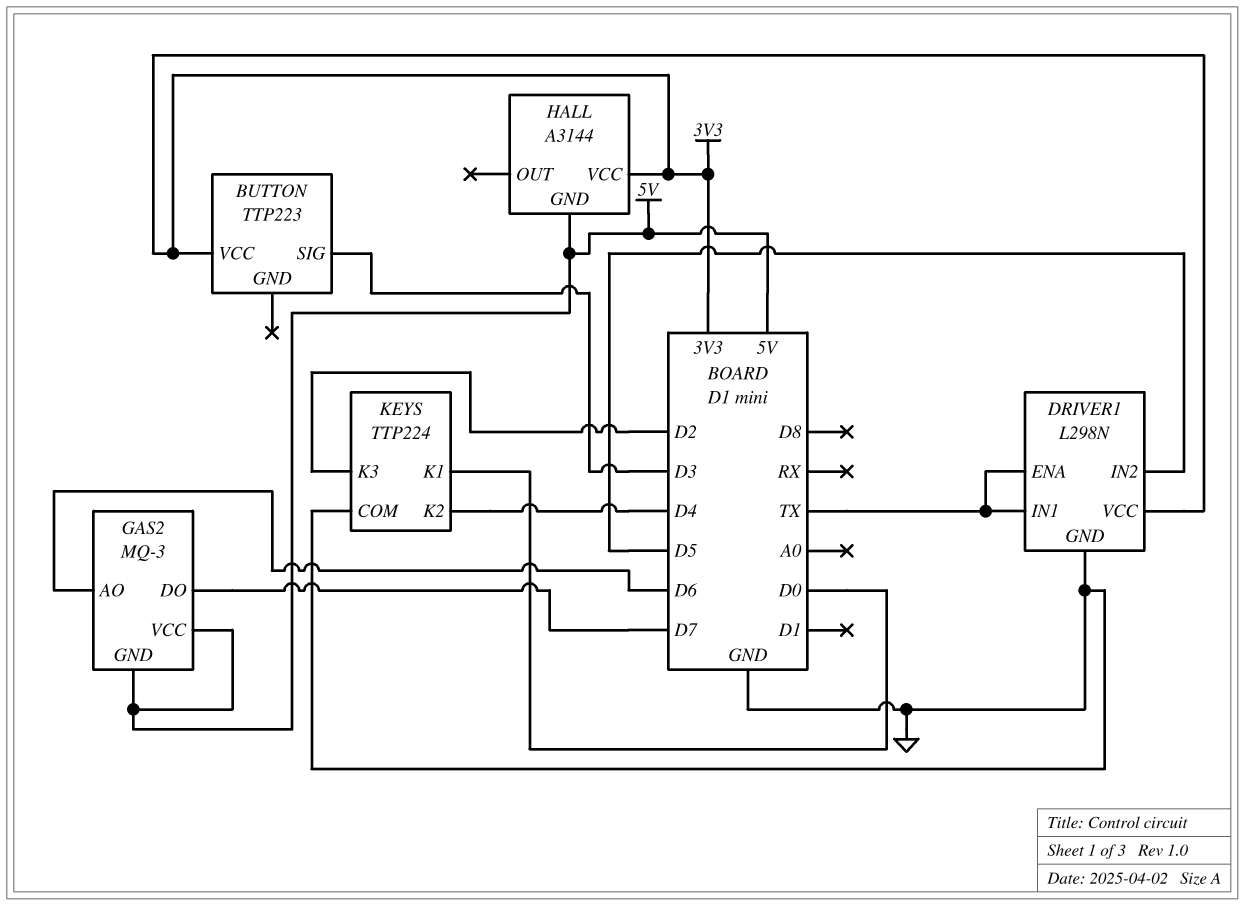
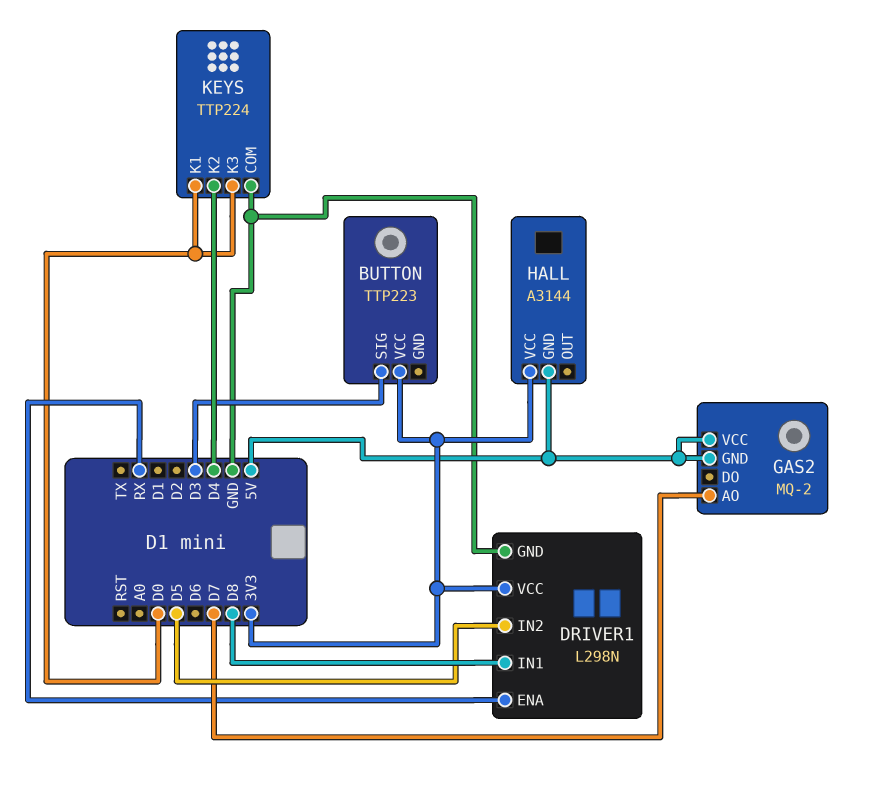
DRIVER1 pin ENA: TX -> RX
DRIVER1 pin IN1: TX -> D8
GAS2: MQ-3 -> MQ-2
GAS2 pin AO: D6 -> D7
GAS2 pin DO: D7 -> none
KEYS pin K3: D2 -> D0

